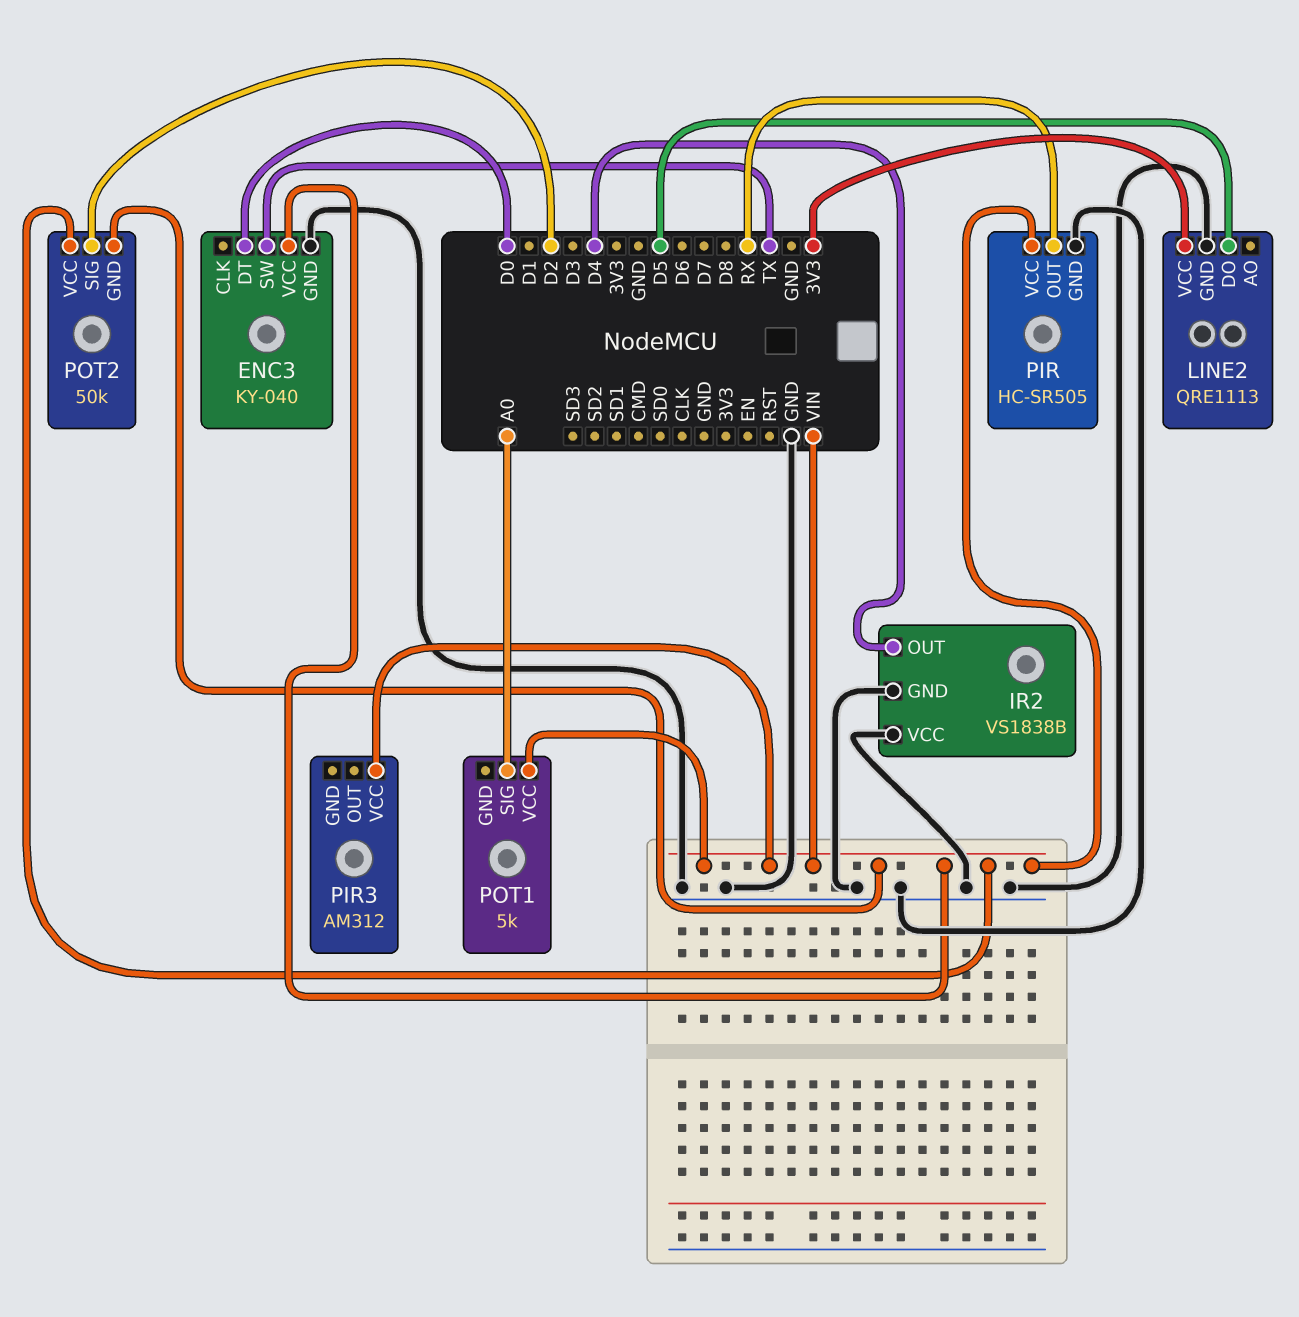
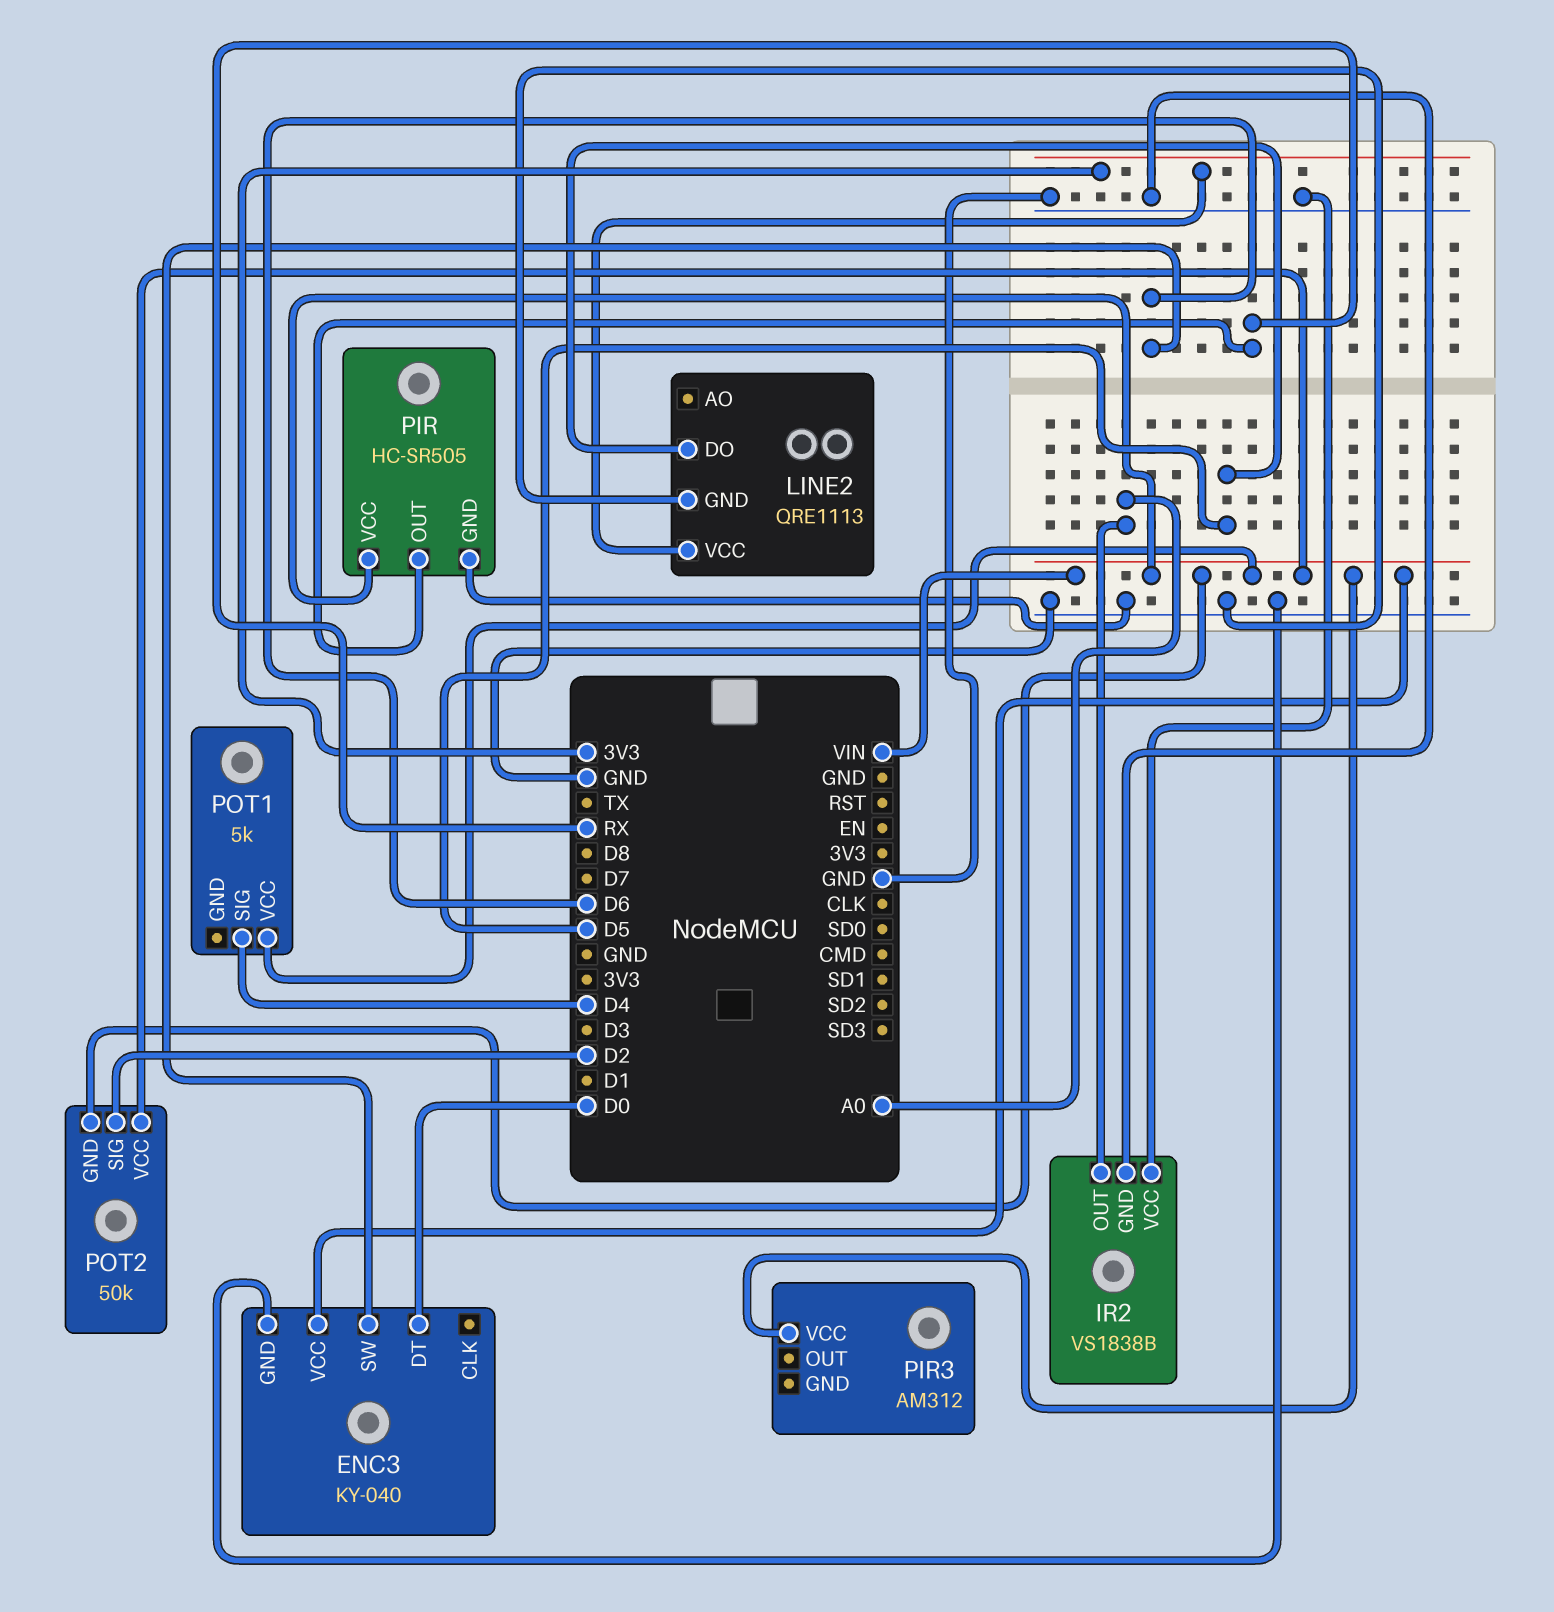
ENC3 pin SW: TX -> D6
IR2 pin OUT: D4 -> A0
POT1 pin SIG: A0 -> D4

